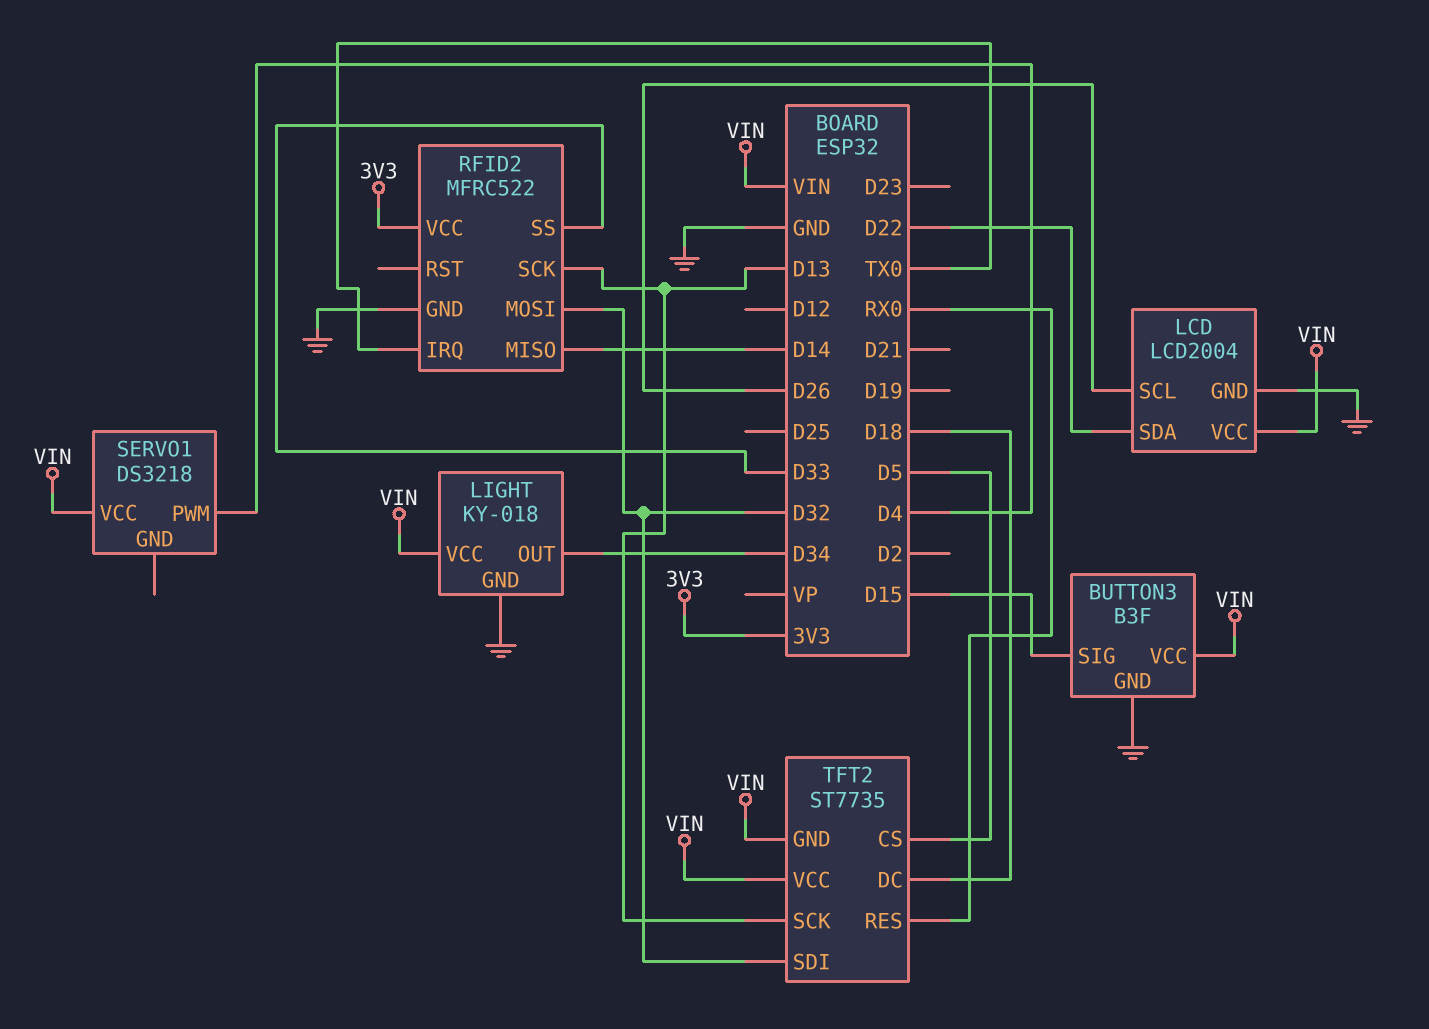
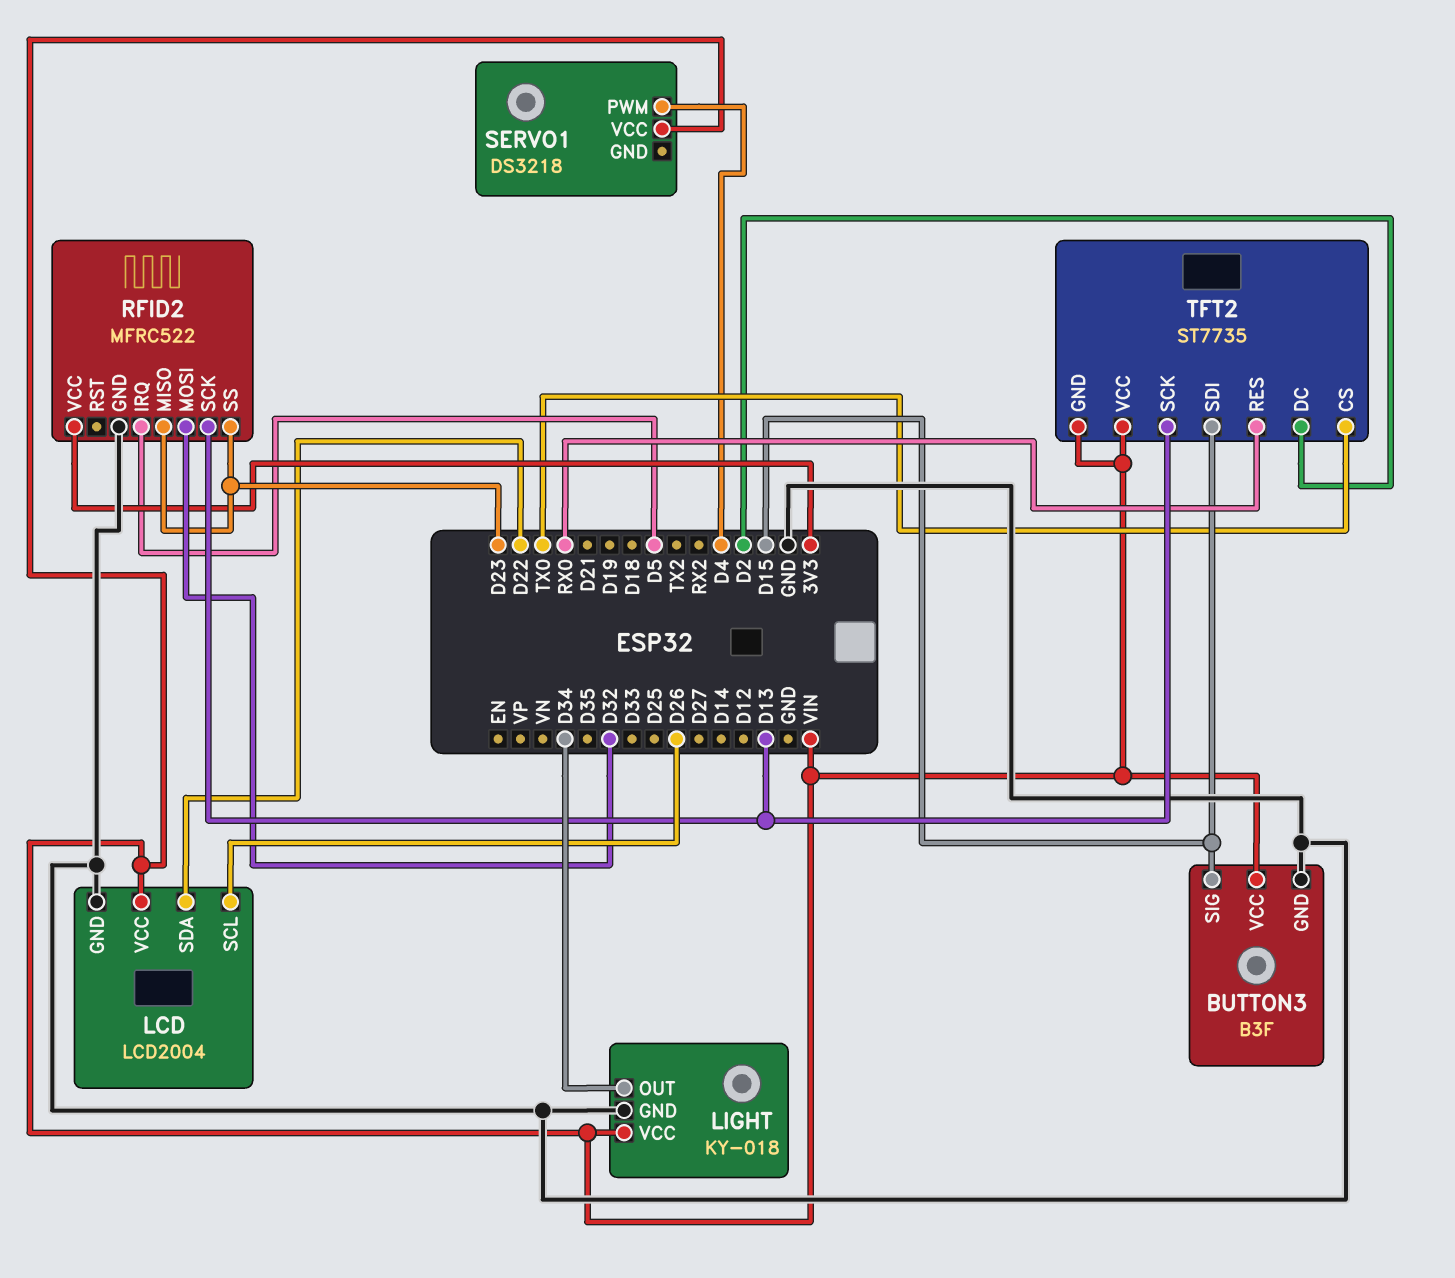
RFID2 pin IRQ: TX0 -> D5
RFID2 pin MISO: D14 -> D23
RFID2 pin SS: D33 -> D23
TFT2 pin CS: D5 -> TX0
TFT2 pin DC: D18 -> D2
TFT2 pin SDI: D32 -> D15

